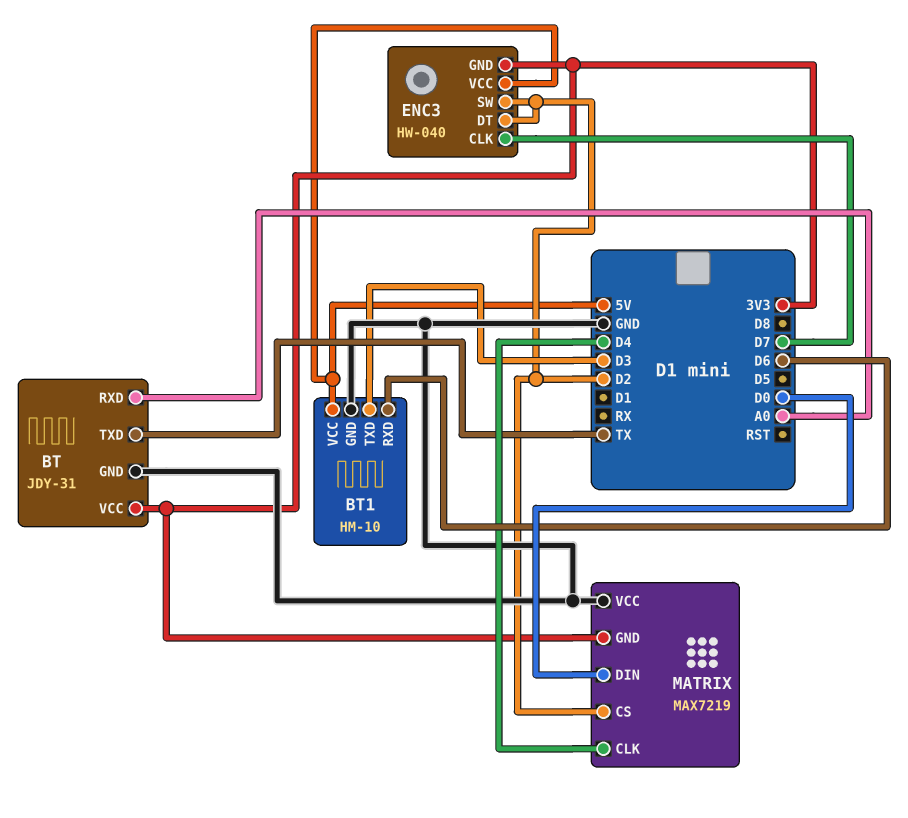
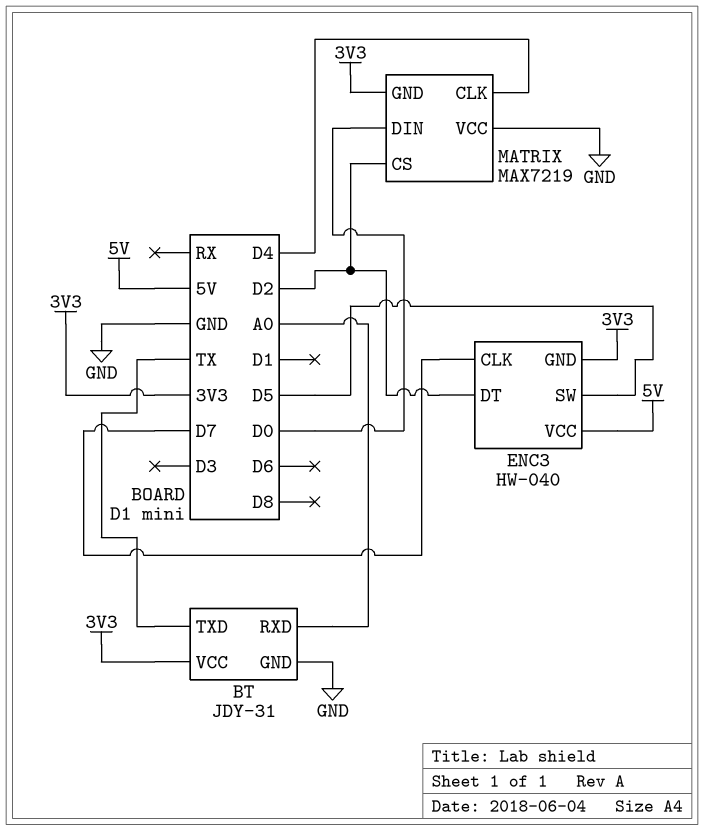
BT1: HM-10 -> none
BT1 pin GND: GND -> none
BT1 pin RXD: D6 -> none
BT1 pin TXD: D3 -> none
BT1 pin VCC: 5V -> none
ENC3 pin SW: D2 -> D5

